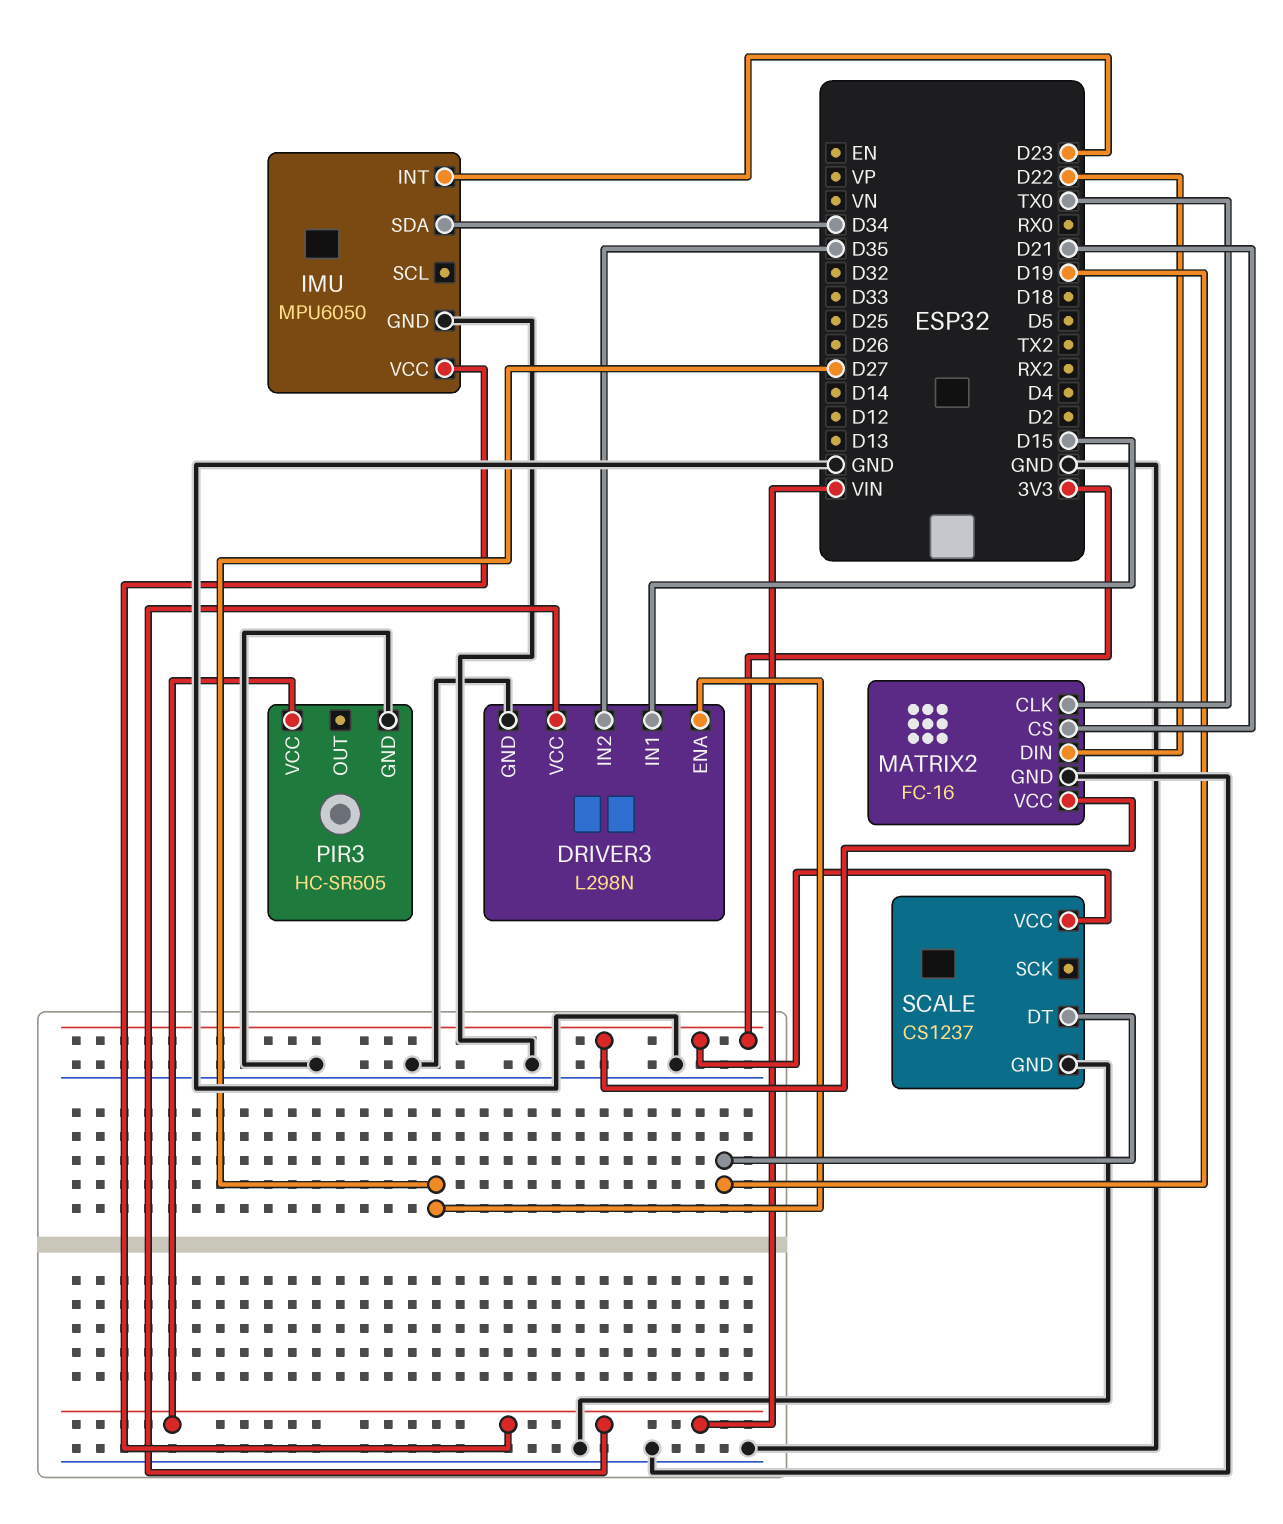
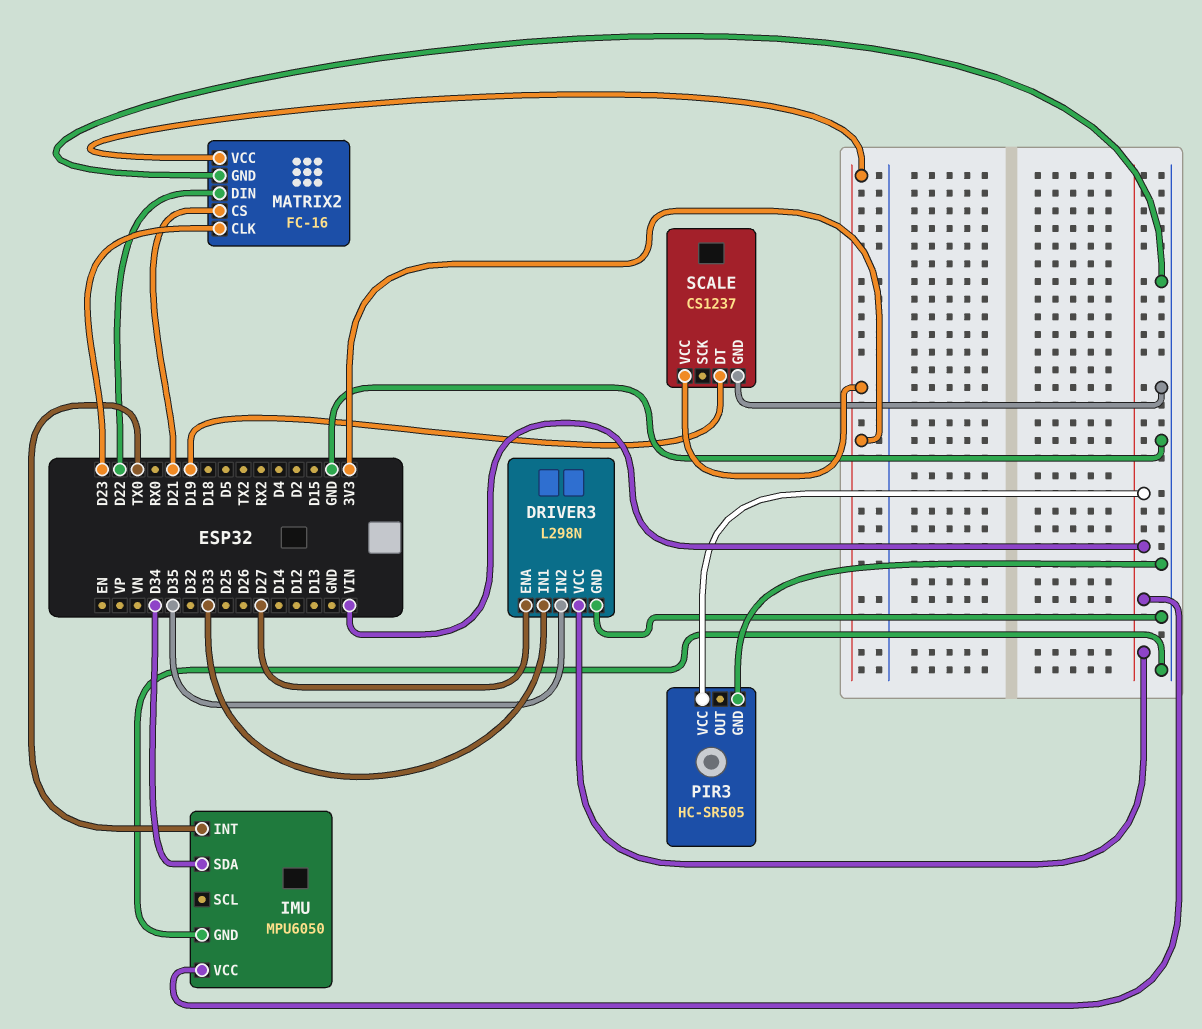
DRIVER3 pin IN1: D15 -> D33
IMU pin INT: D23 -> TX0
MATRIX2 pin CLK: TX0 -> D23

